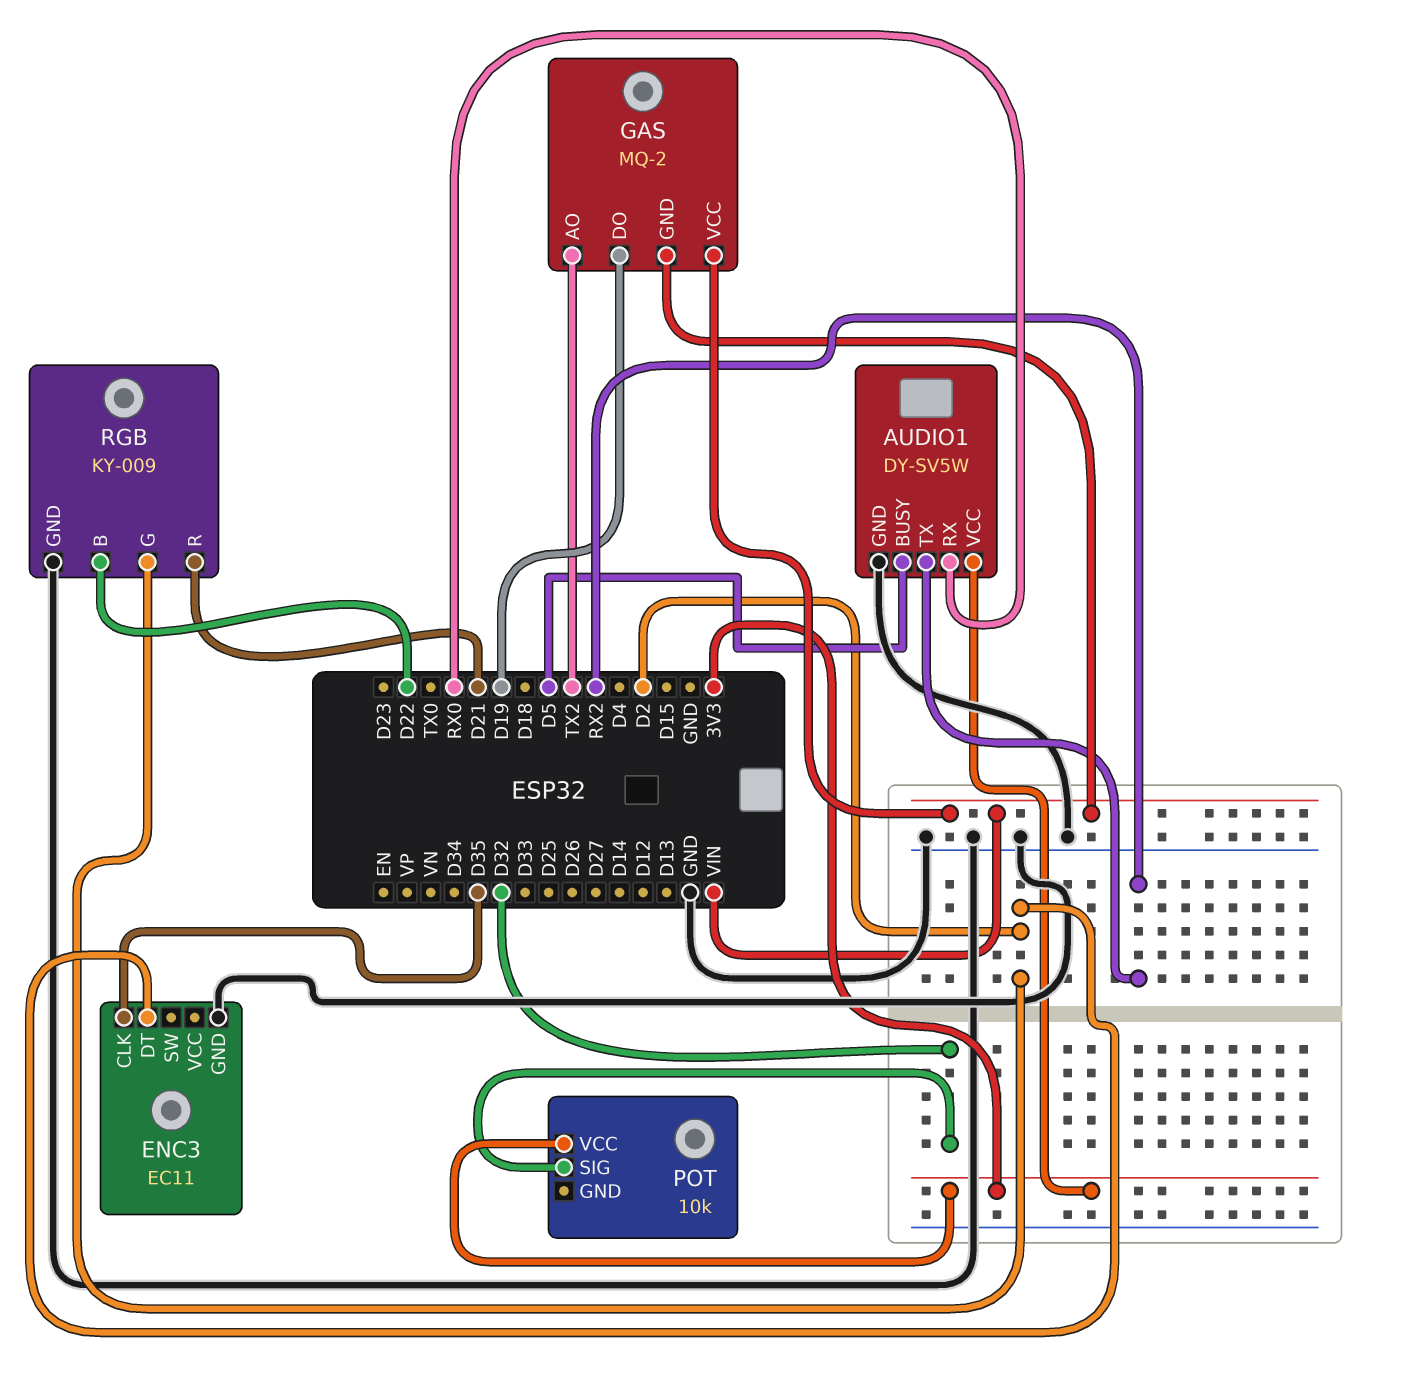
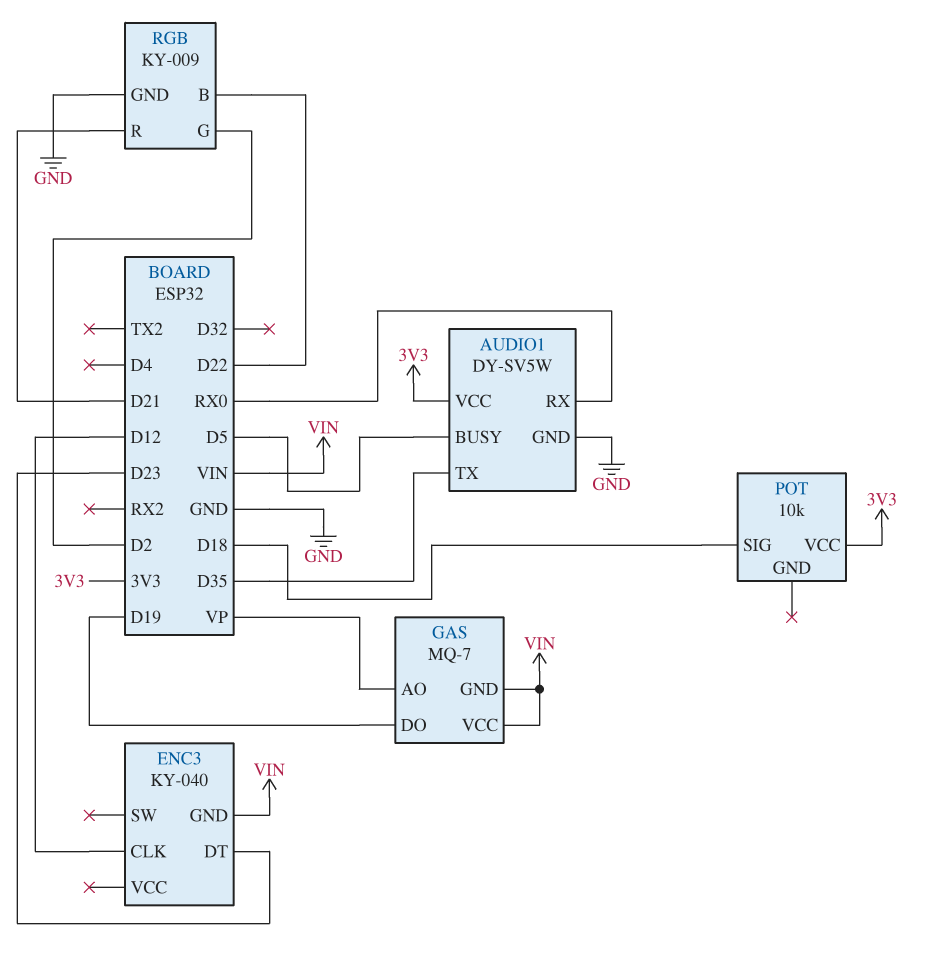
AUDIO1 pin TX: RX2 -> D35
ENC3: EC11 -> KY-040
ENC3 pin CLK: D35 -> D12
ENC3 pin DT: D2 -> D23
ENC3 pin GND: GND -> VIN
GAS: MQ-2 -> MQ-7
GAS pin AO: TX2 -> VP
POT pin SIG: D32 -> D18

